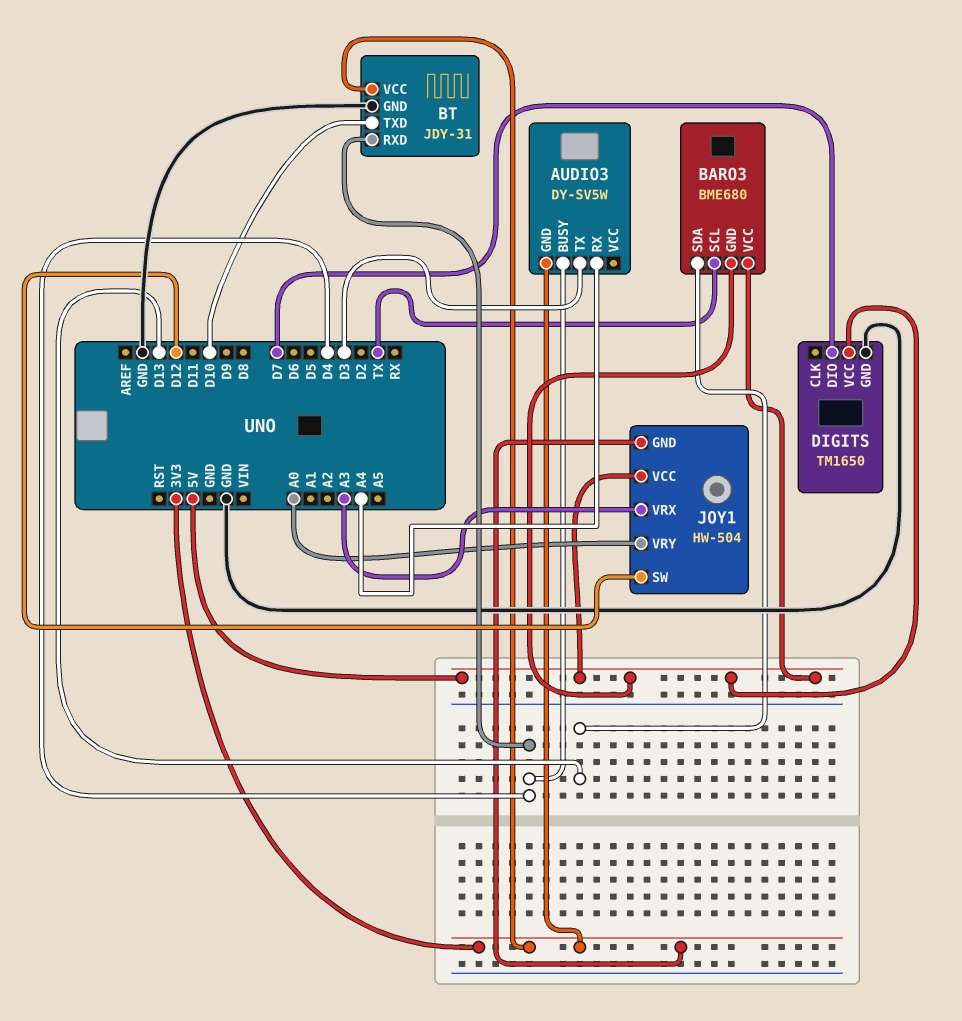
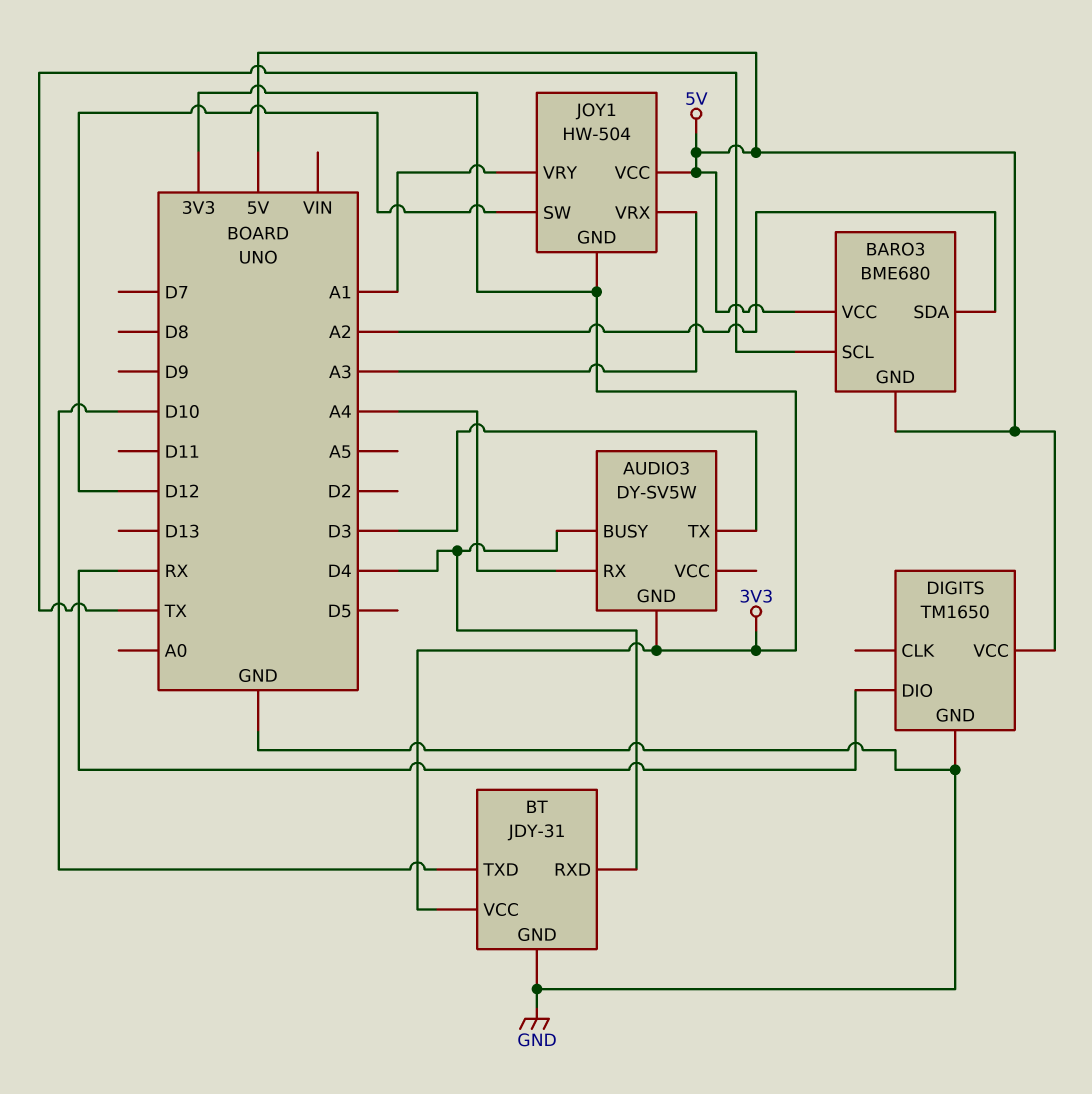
BARO3 pin SDA: D13 -> A2
DIGITS pin DIO: D7 -> RX
JOY1 pin VRY: A0 -> A1

